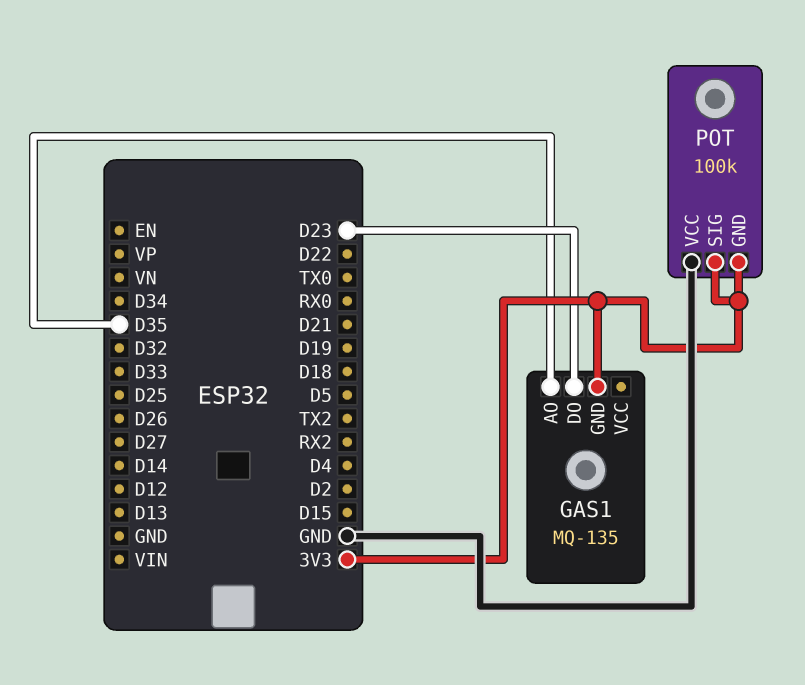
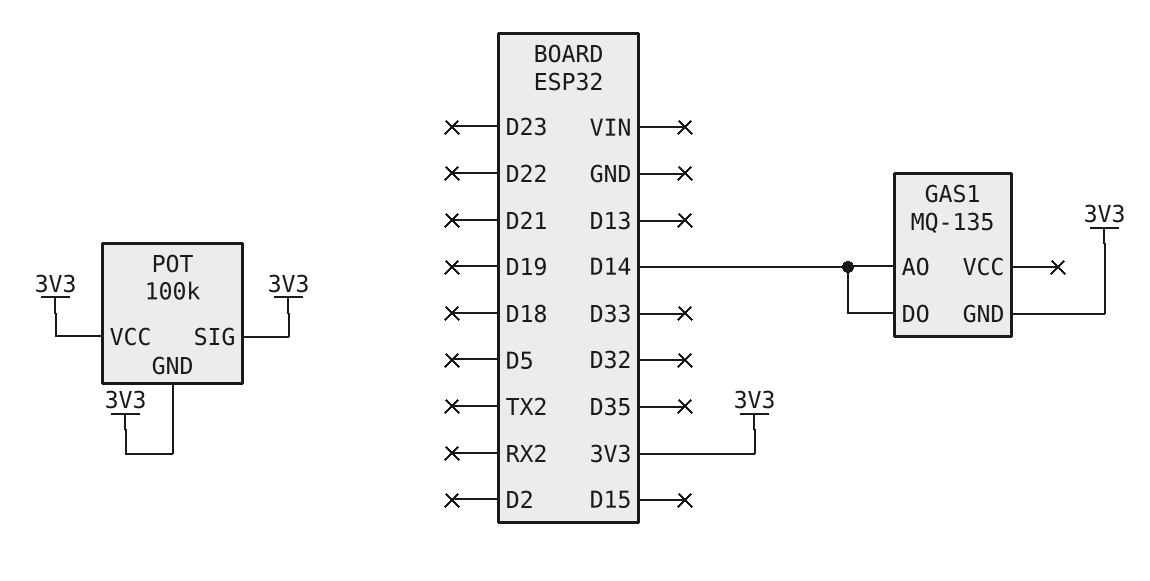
GAS1 pin AO: D35 -> D14
GAS1 pin DO: D23 -> D14
POT pin VCC: GND -> 3V3

